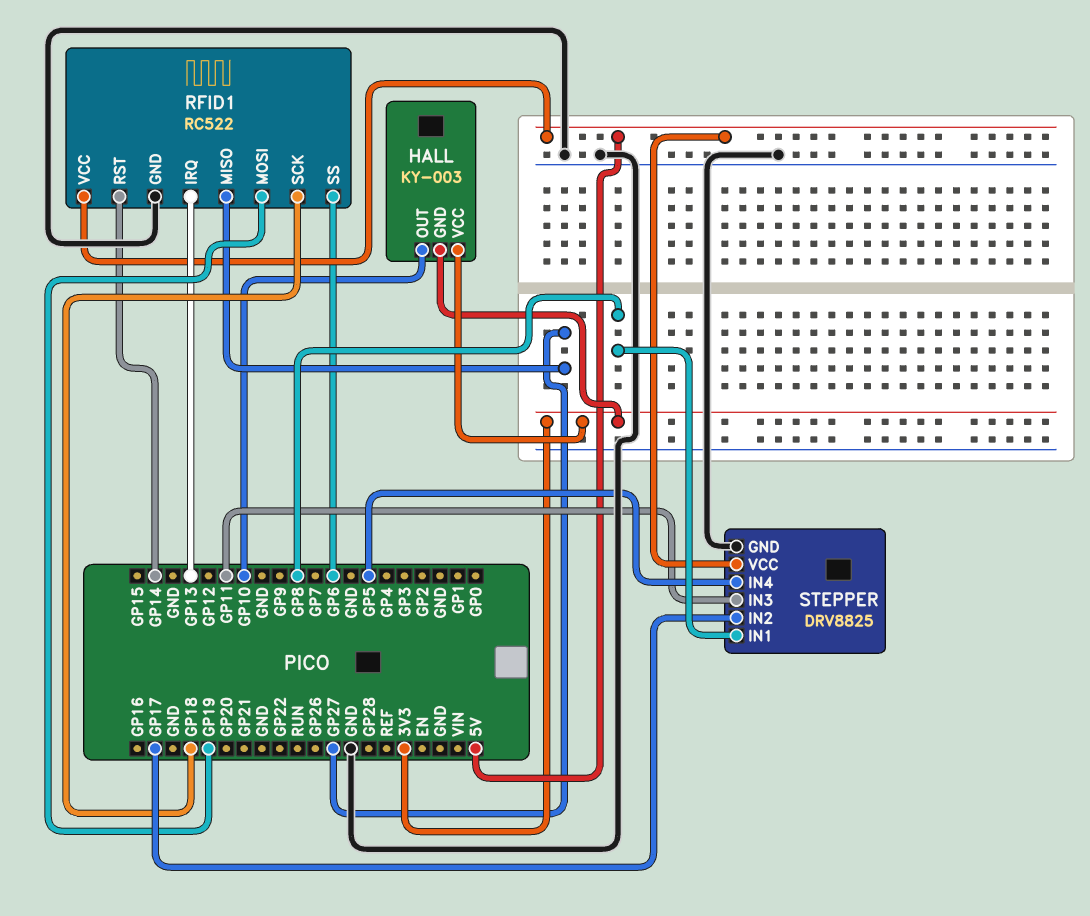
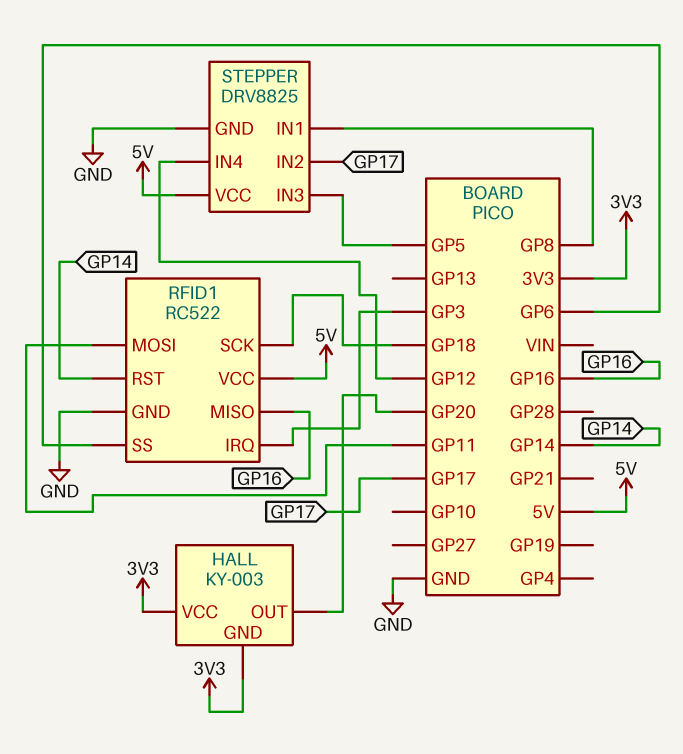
HALL pin OUT: GP10 -> GP20
RFID1 pin IRQ: GP13 -> GP3
RFID1 pin MISO: GP27 -> GP16
RFID1 pin MOSI: GP19 -> GP11
STEPPER pin IN3: GP11 -> GP5
STEPPER pin IN4: GP5 -> GP12

